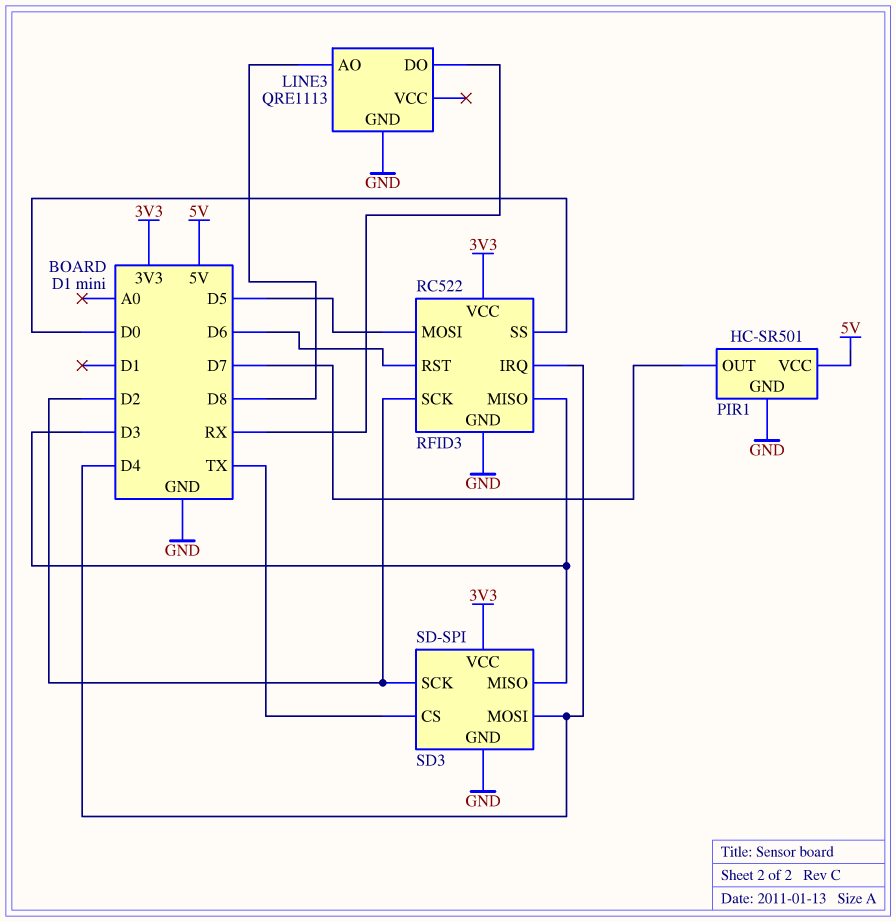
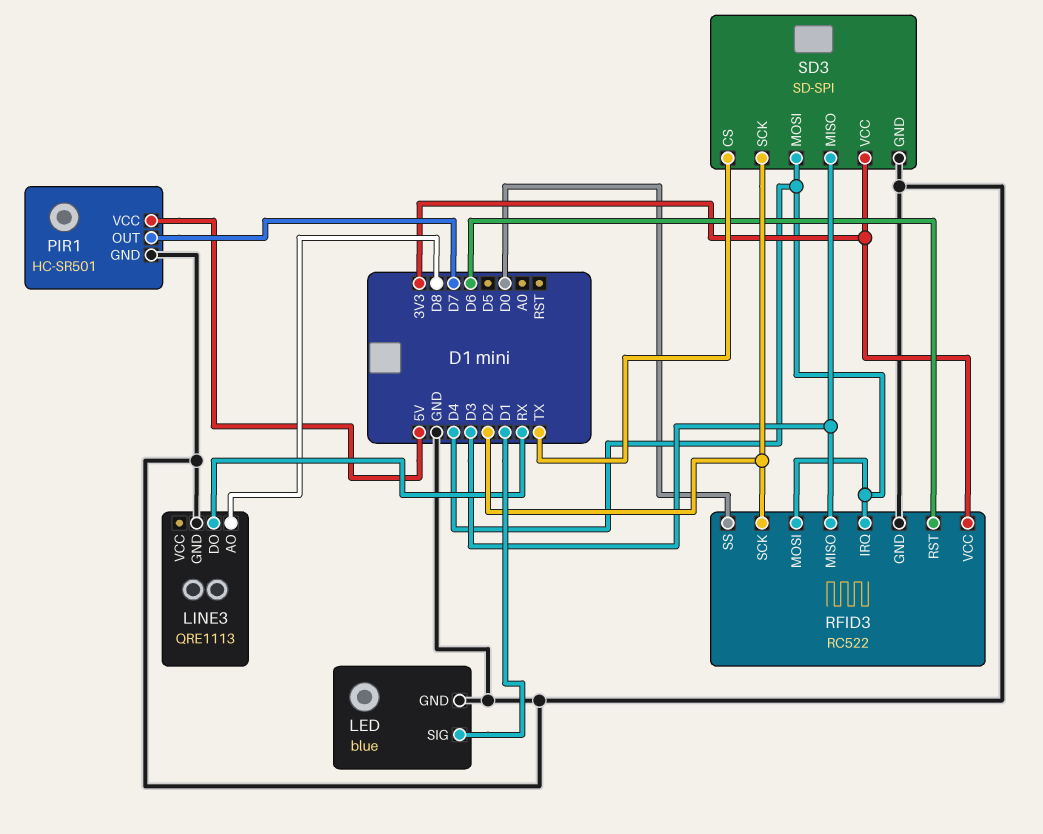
LED: none -> blue
LED pin GND: none -> GND
LED pin SIG: none -> D1
RFID3 pin MOSI: D5 -> D4

